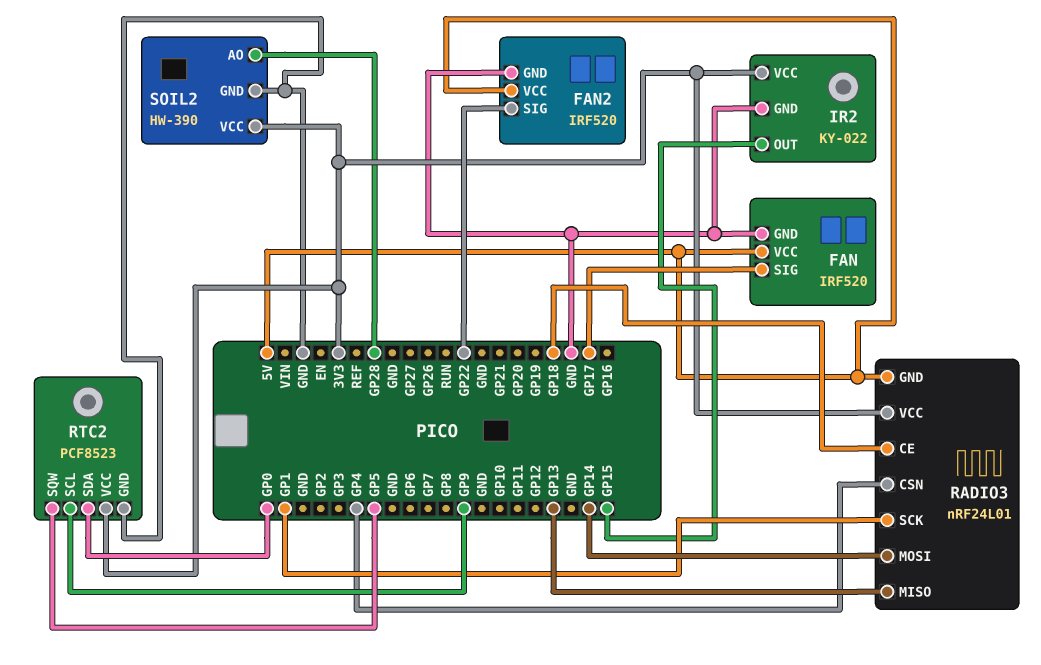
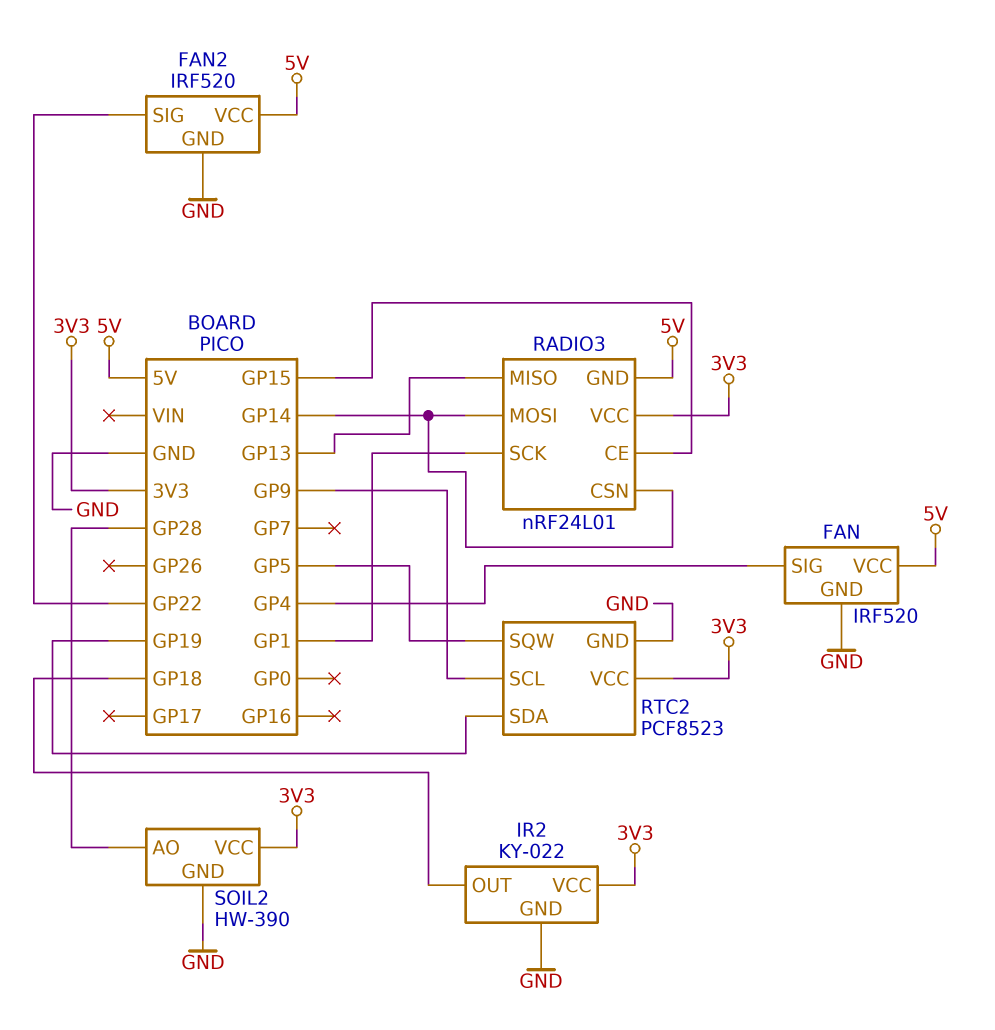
FAN pin SIG: GP17 -> GP4
IR2 pin OUT: GP15 -> GP18
RADIO3 pin CE: GP18 -> GP15
RADIO3 pin CSN: GP4 -> GP14
RTC2 pin SDA: GP0 -> GP19

